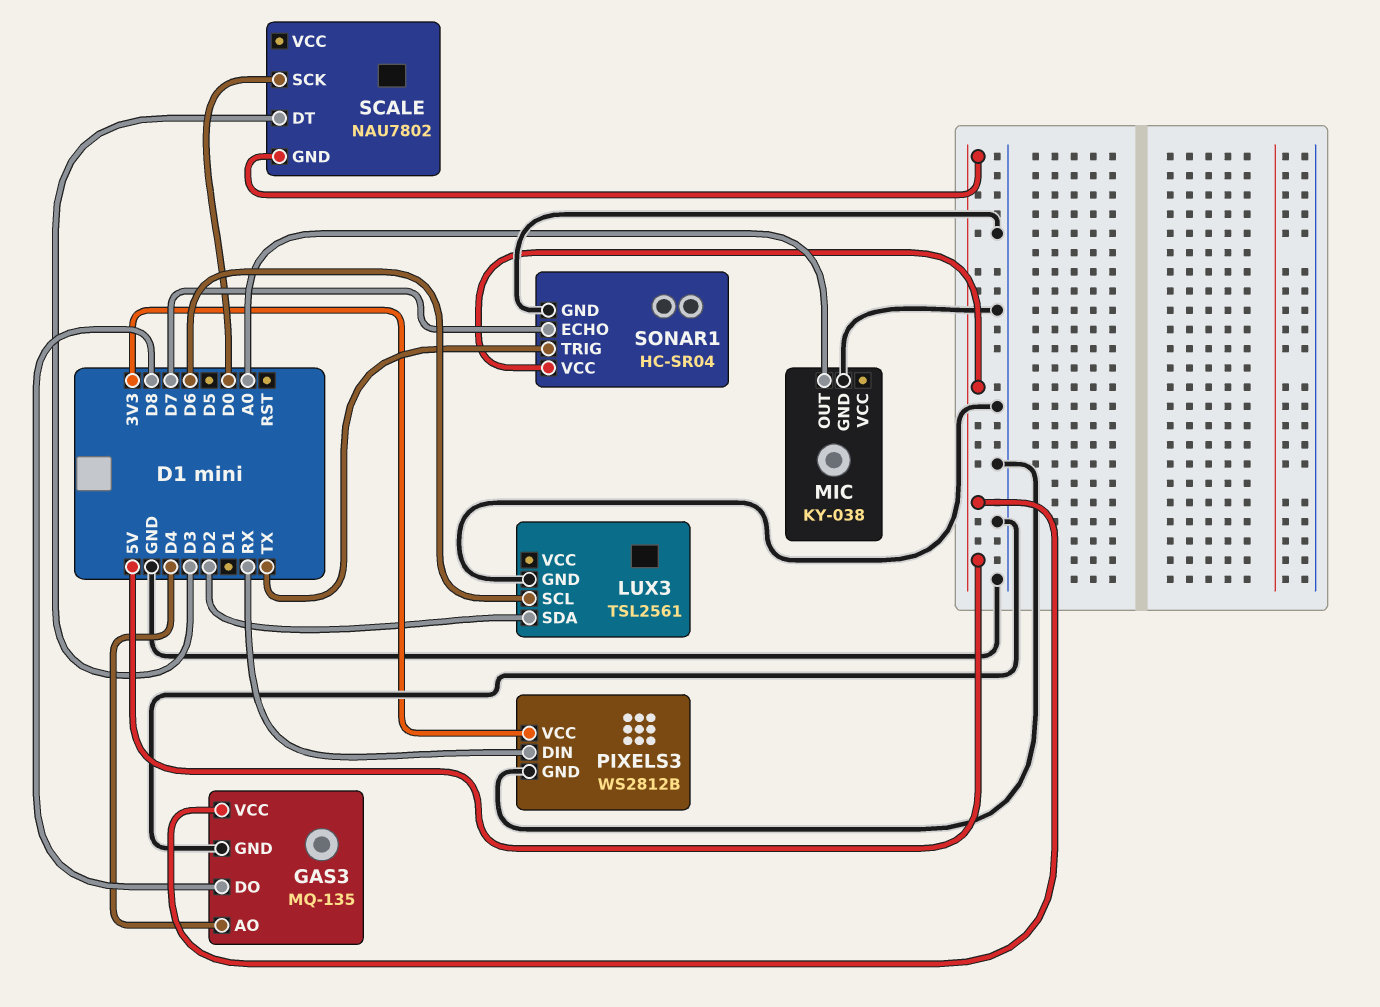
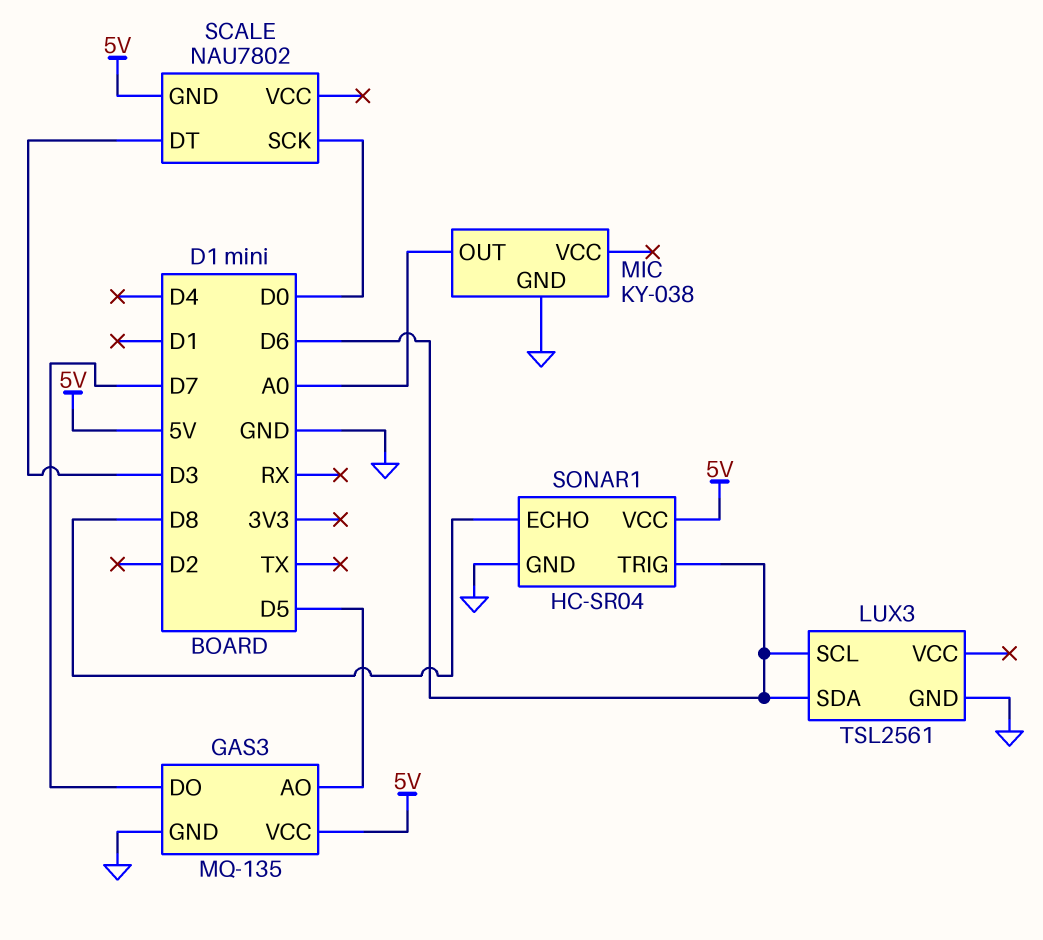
GAS3 pin AO: D4 -> D5
GAS3 pin DO: D8 -> D7
LUX3 pin SDA: D2 -> D6
PIXELS3: WS2812B -> none
PIXELS3 pin DIN: RX -> none
PIXELS3 pin GND: GND -> none
PIXELS3 pin VCC: 3V3 -> none
SONAR1 pin ECHO: D7 -> D8
SONAR1 pin TRIG: TX -> D6

